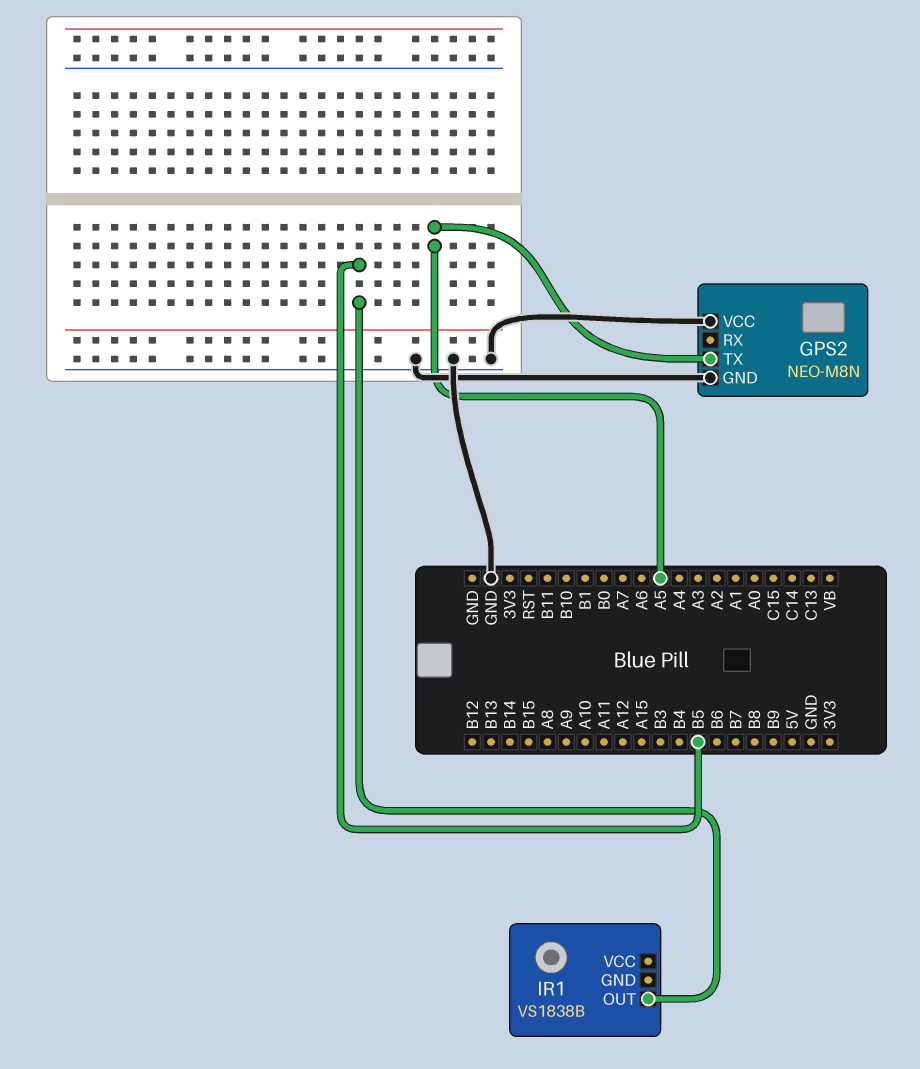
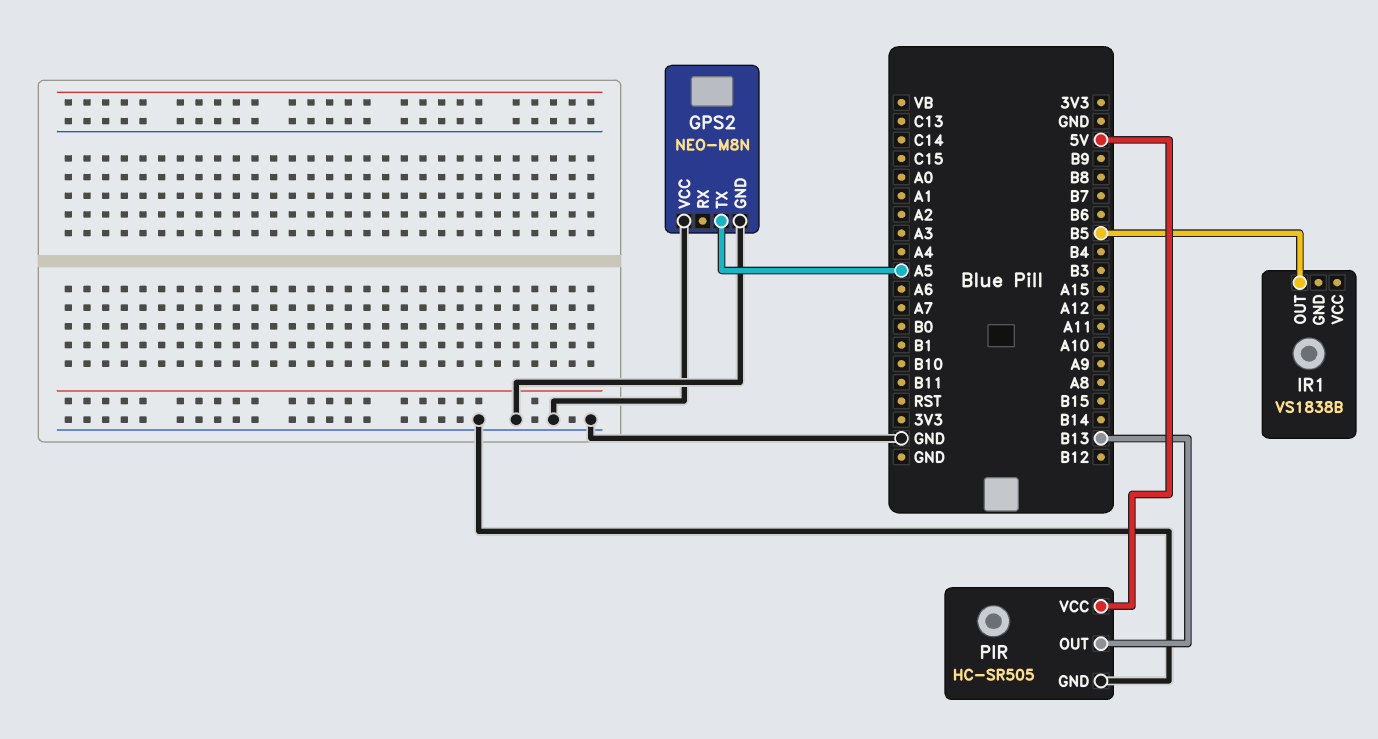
PIR: none -> HC-SR505
PIR pin GND: none -> GND
PIR pin OUT: none -> B13
PIR pin VCC: none -> 5V

